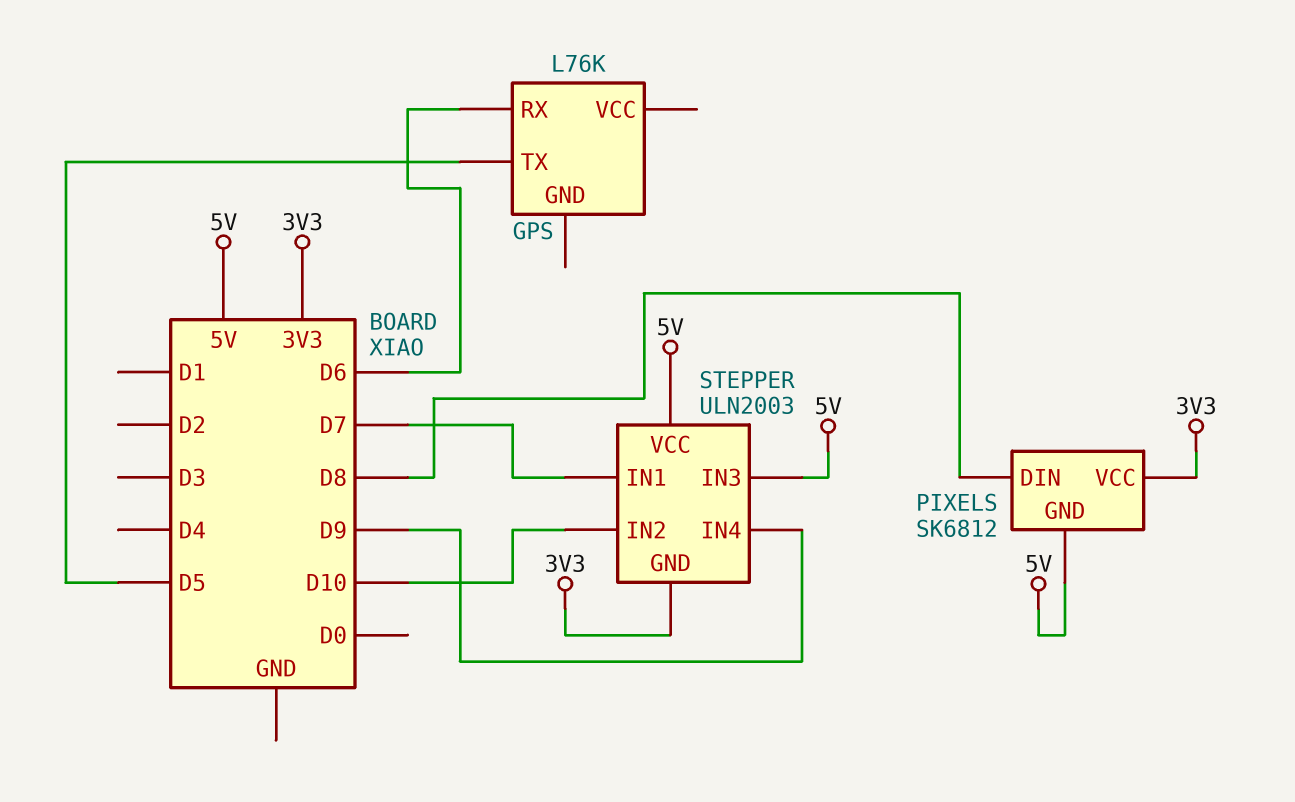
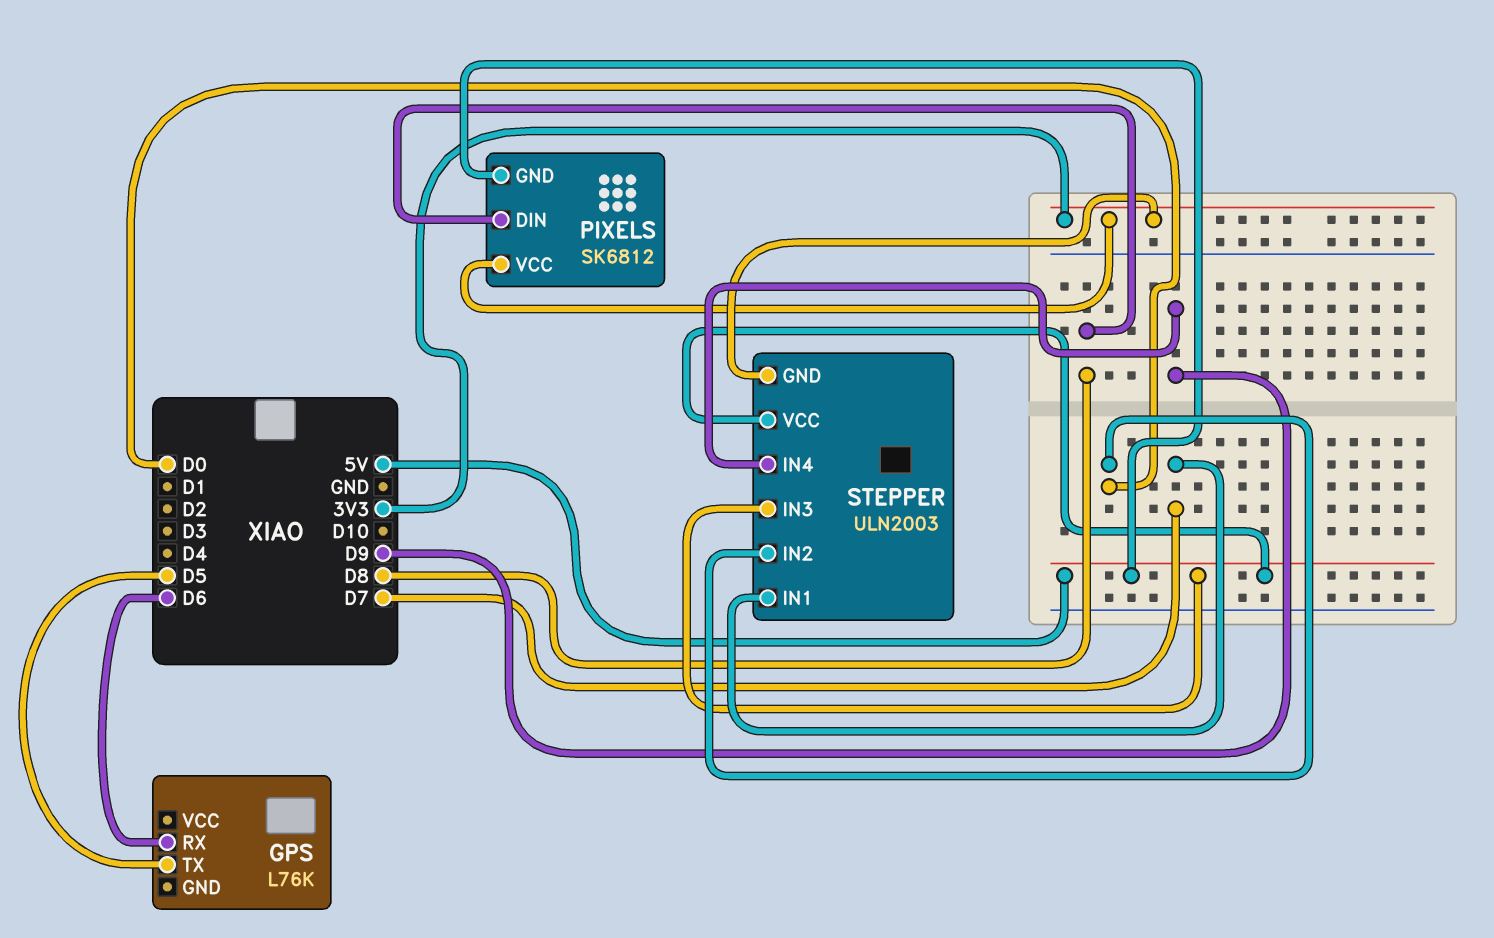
STEPPER pin IN2: D10 -> D0

